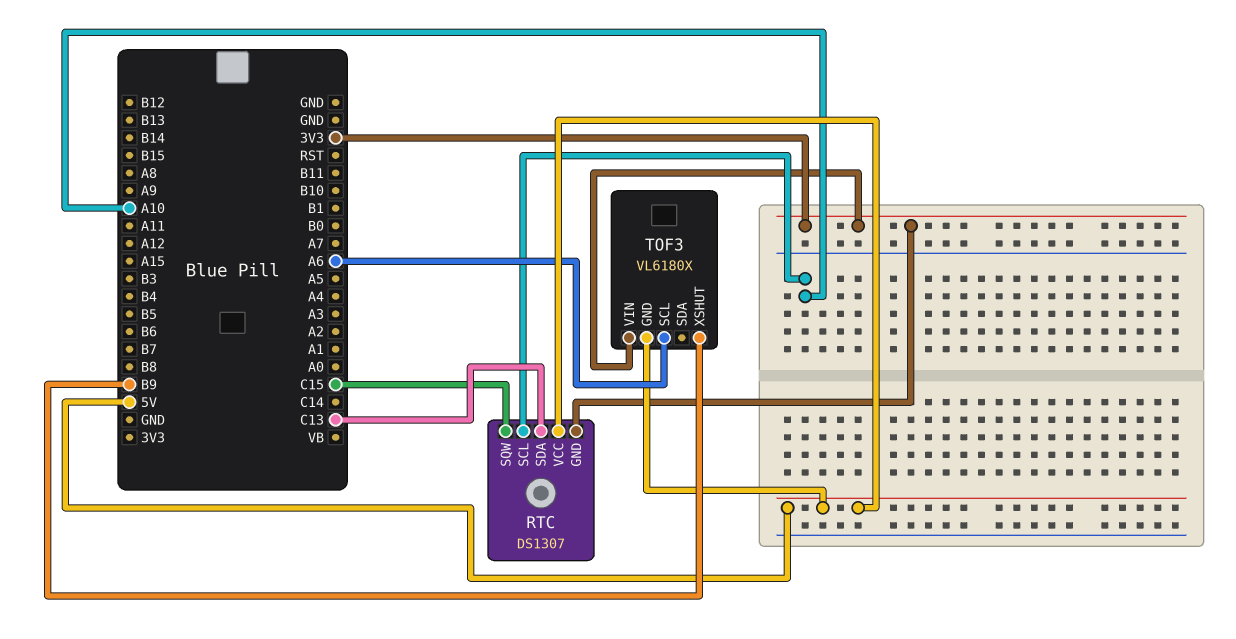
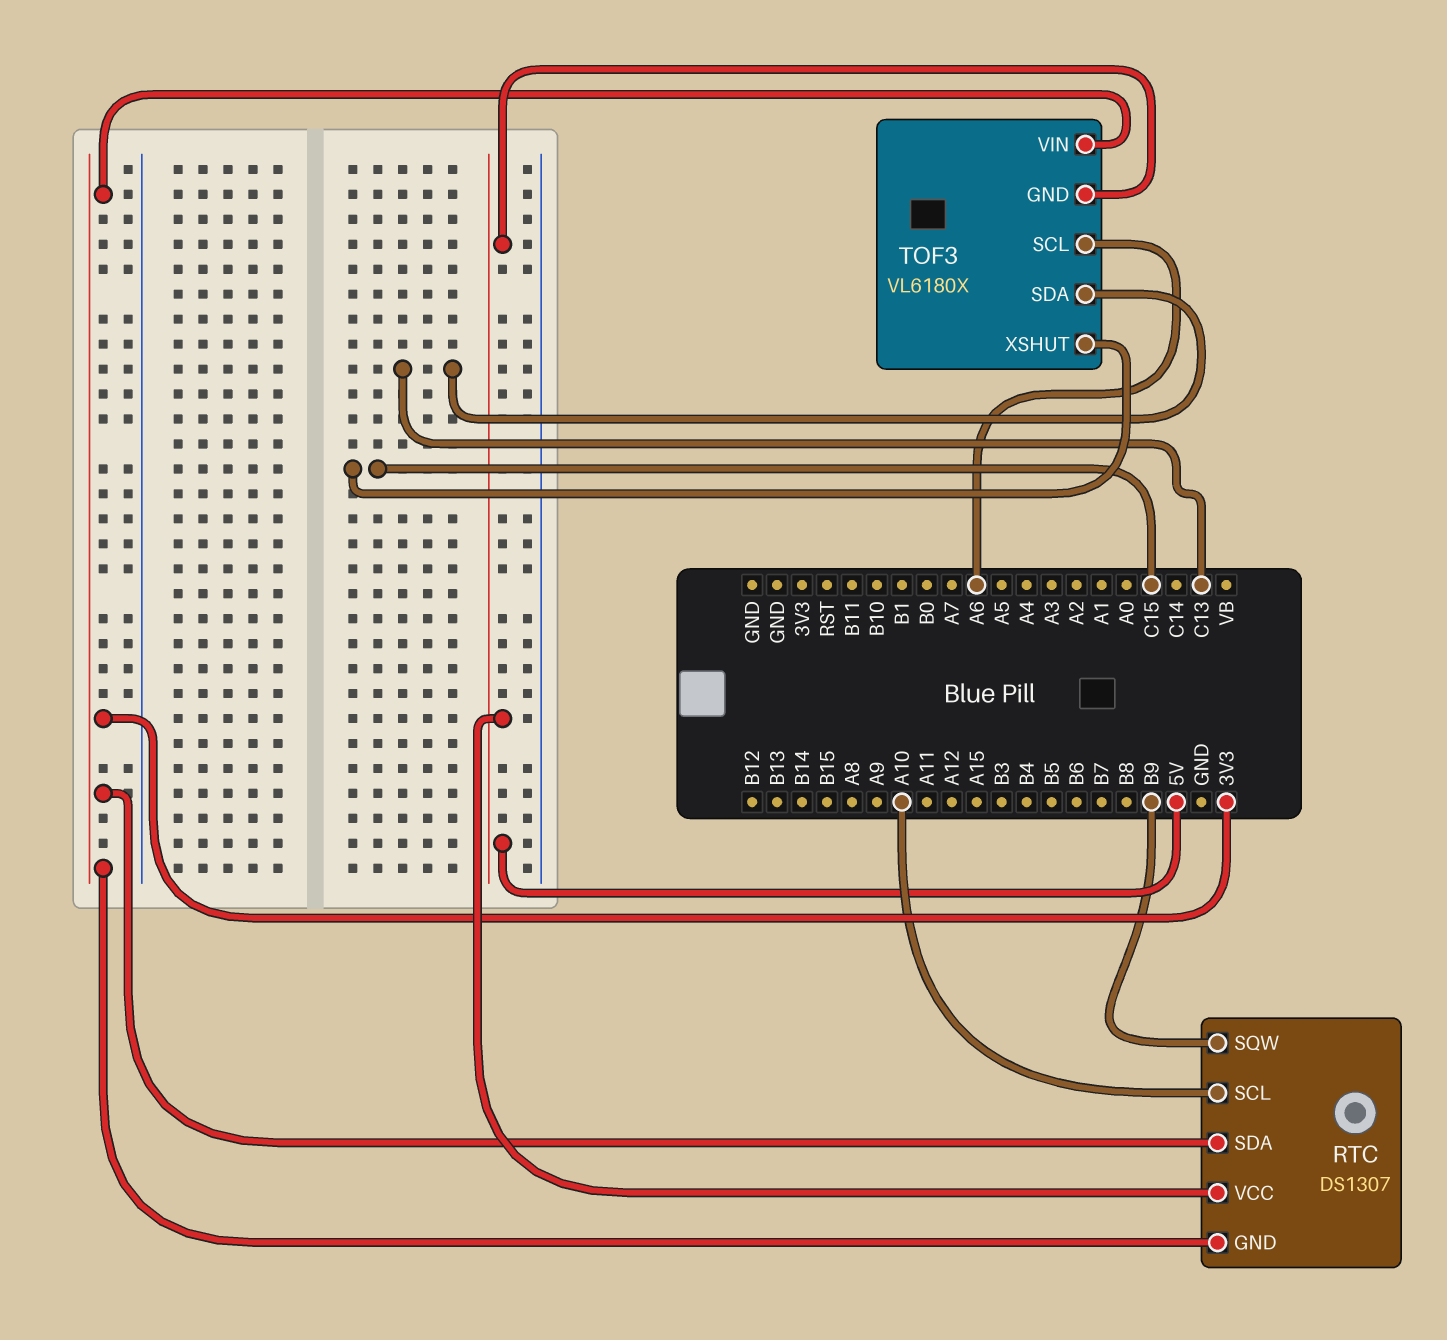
RTC pin SDA: C13 -> 3V3
RTC pin SQW: C15 -> B9
TOF3 pin SDA: none -> C13
TOF3 pin XSHUT: B9 -> C15

